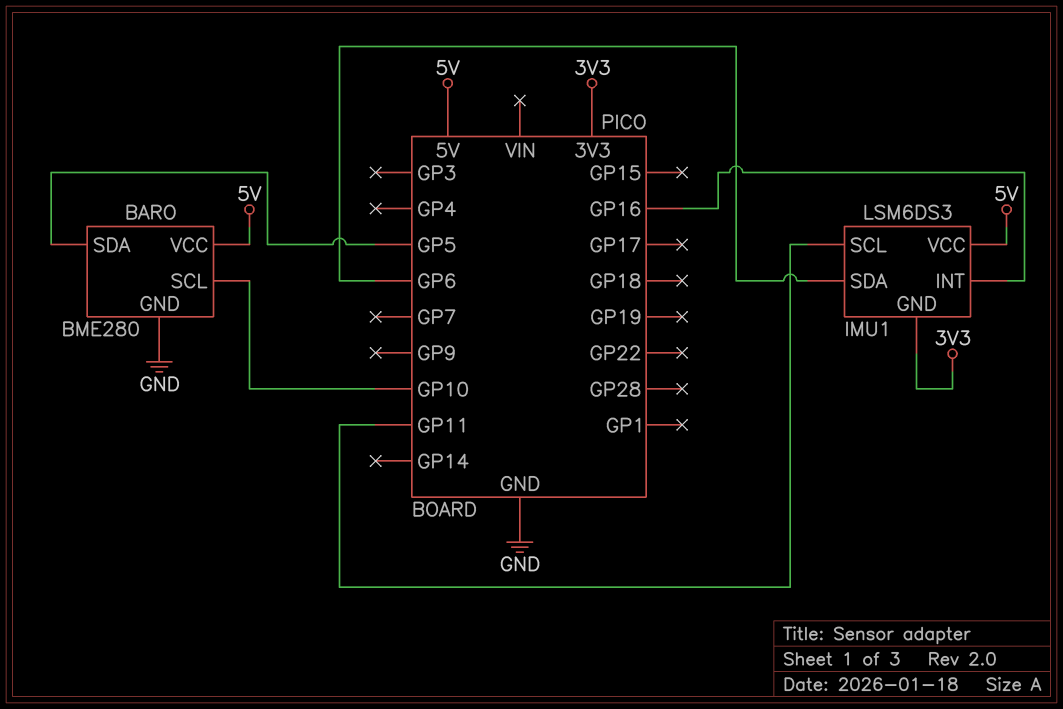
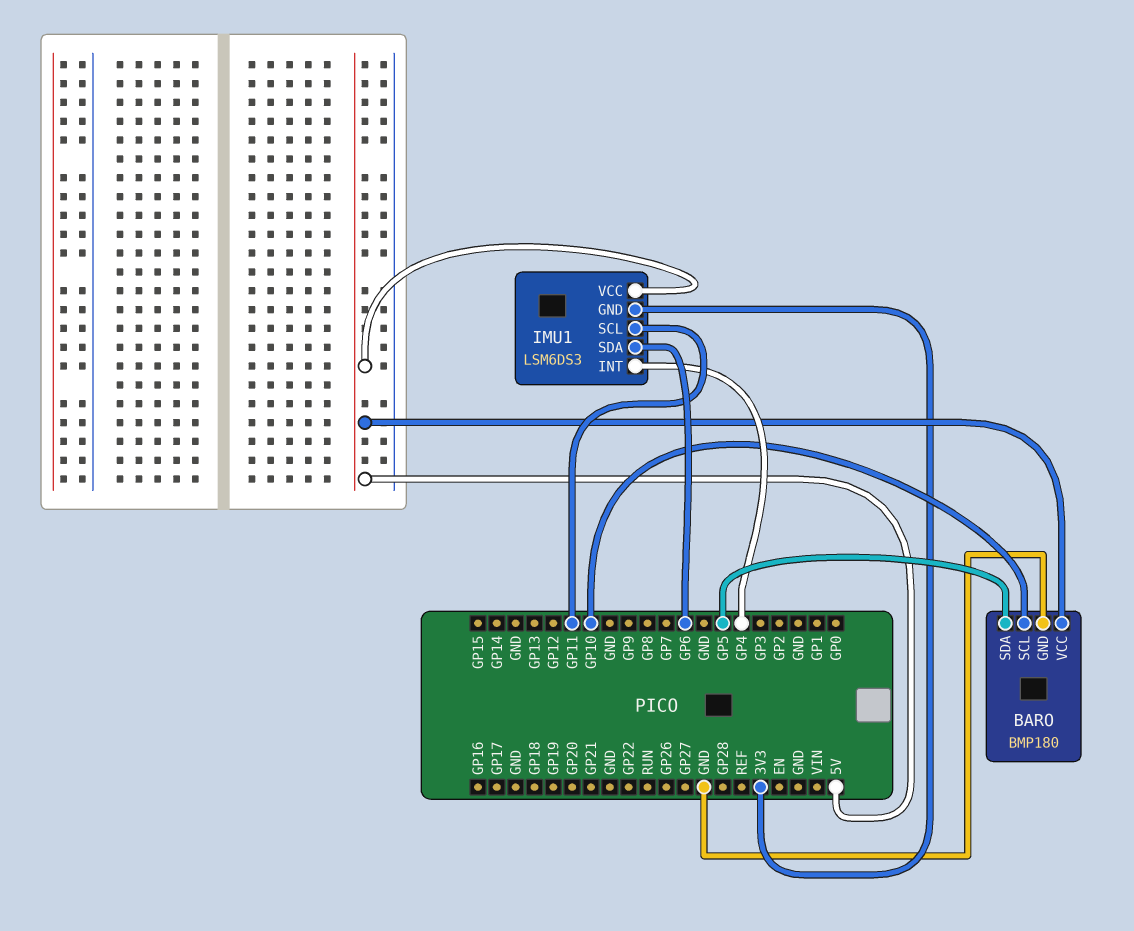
BARO: BME280 -> BMP180
IMU1 pin INT: GP16 -> GP4

